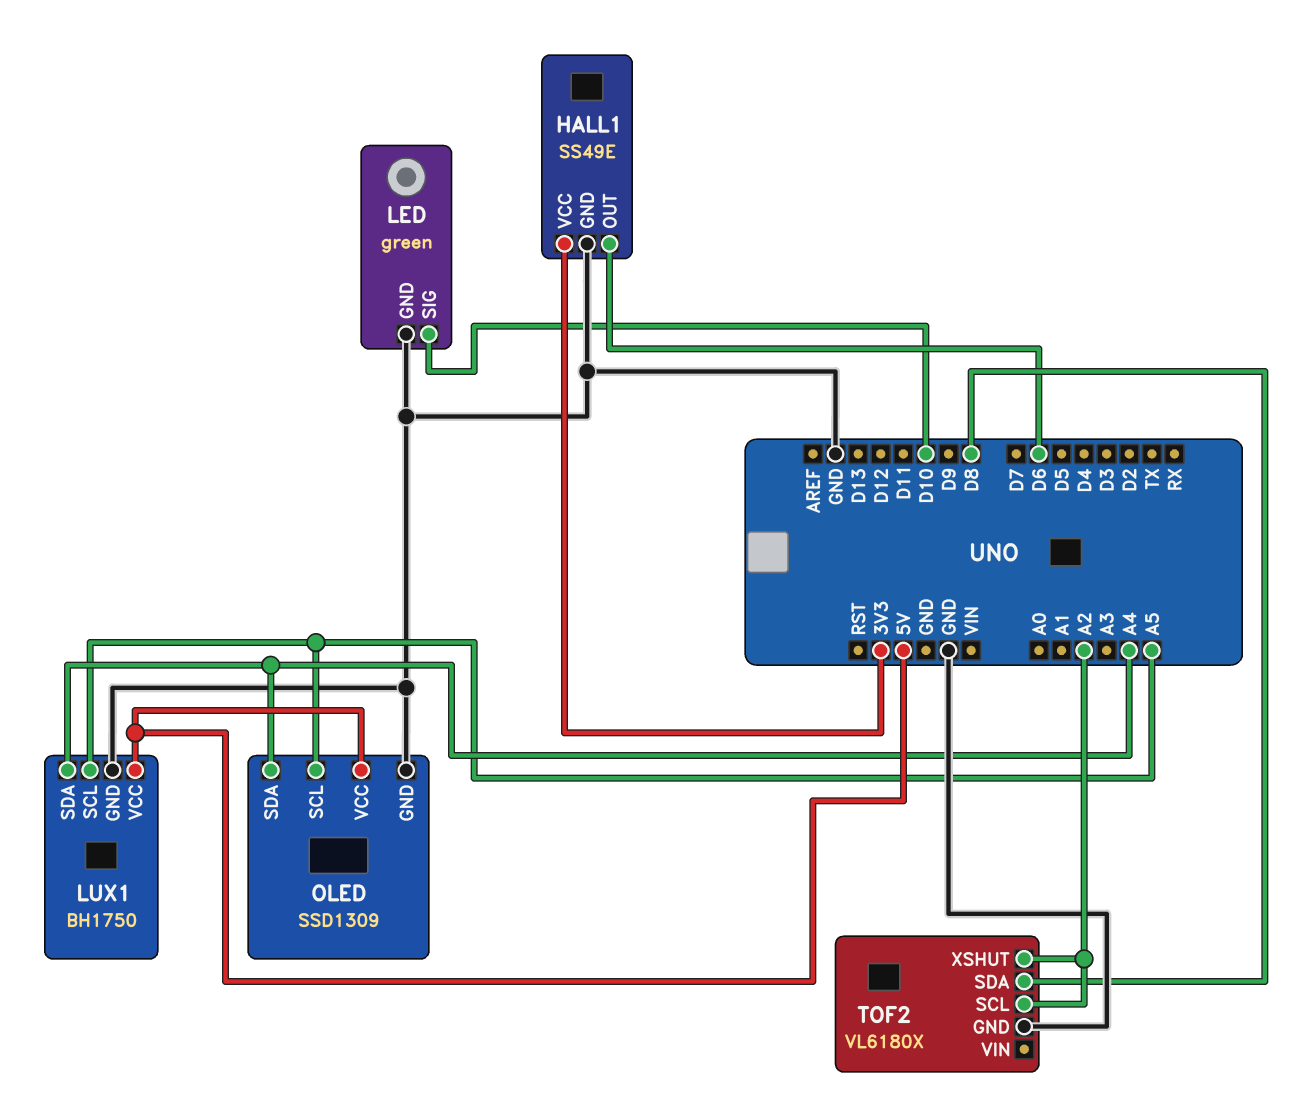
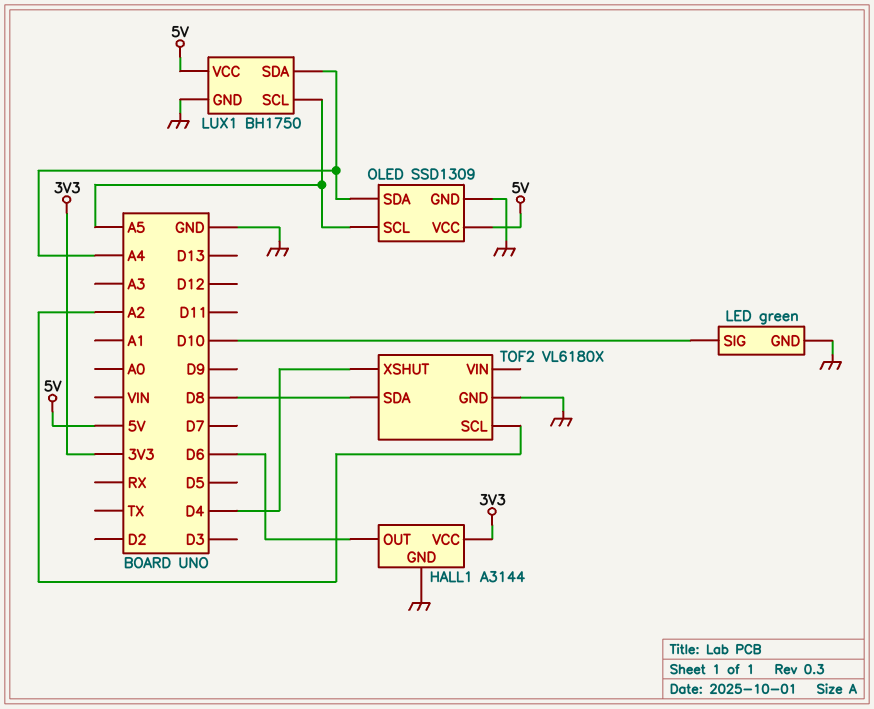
HALL1: SS49E -> A3144
TOF2 pin XSHUT: A2 -> D4

